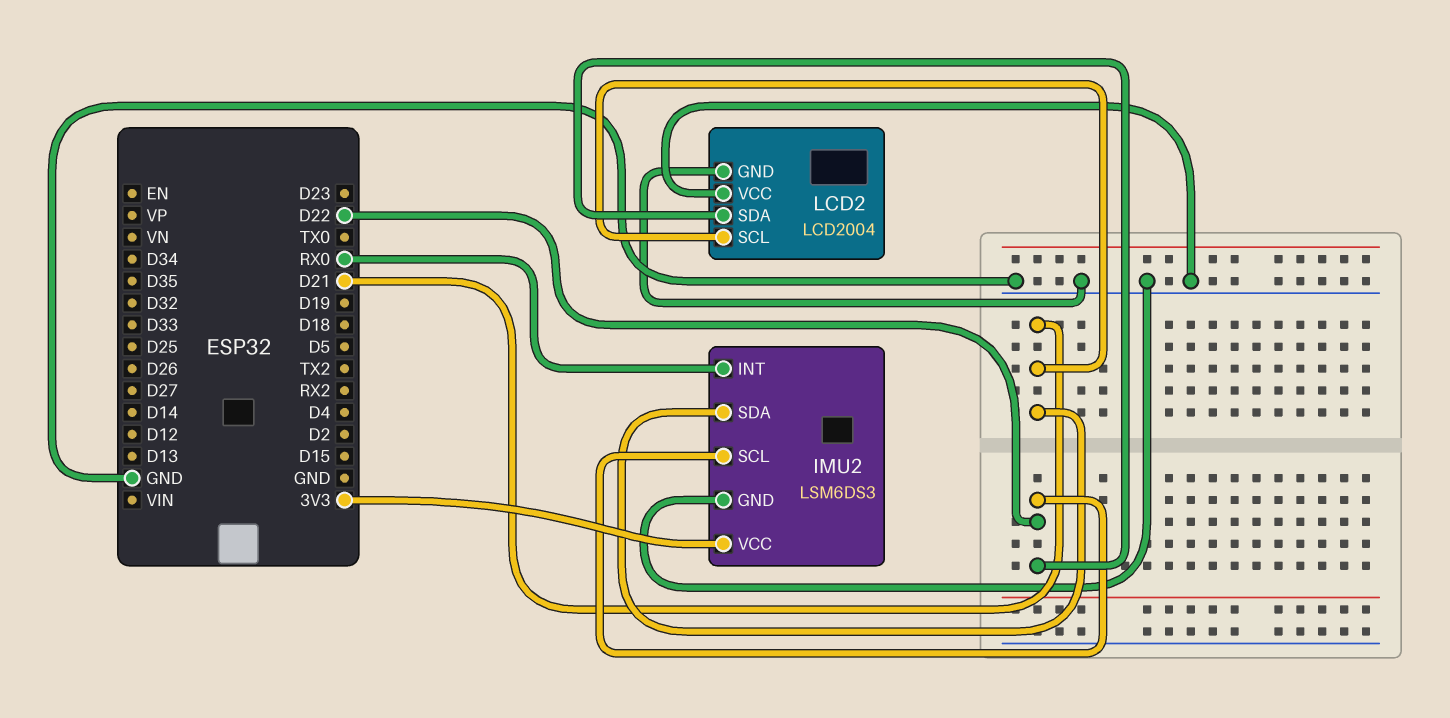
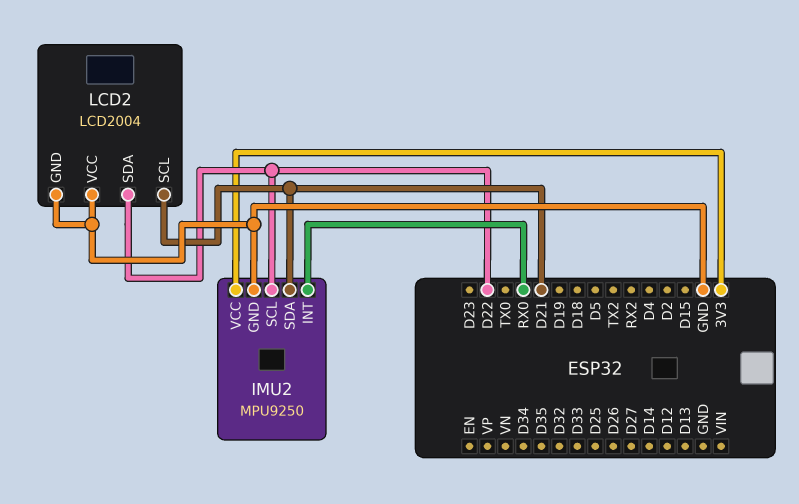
IMU2: LSM6DS3 -> MPU9250

